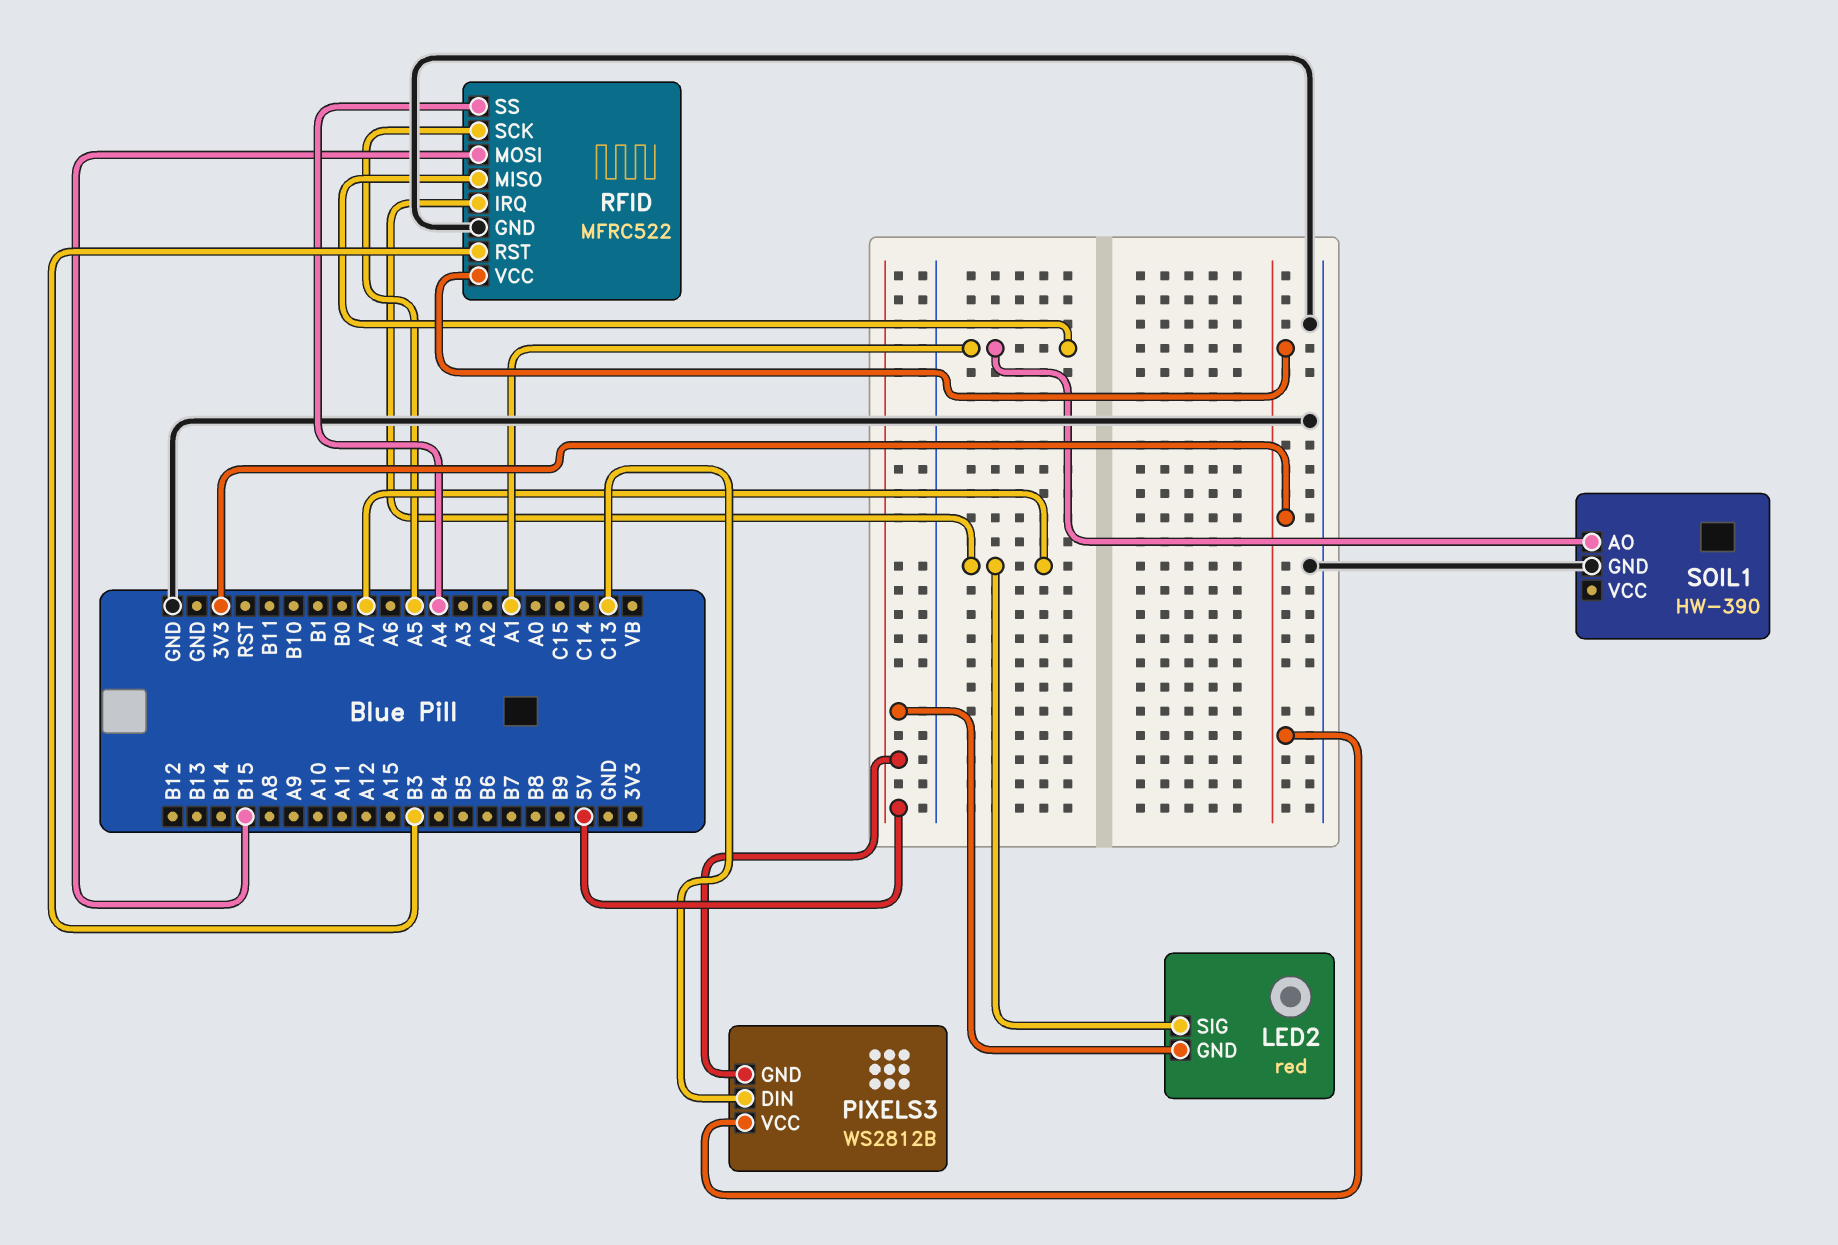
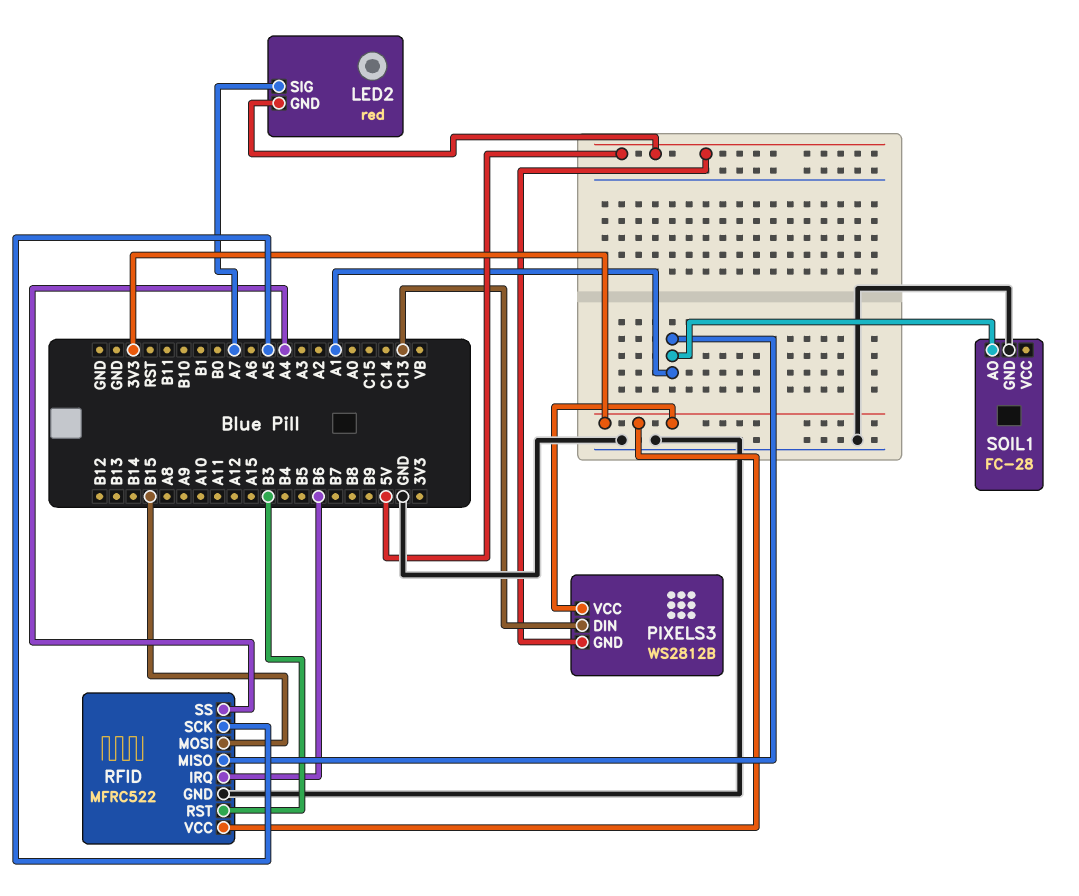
RFID pin IRQ: A7 -> B6
SOIL1: HW-390 -> FC-28

